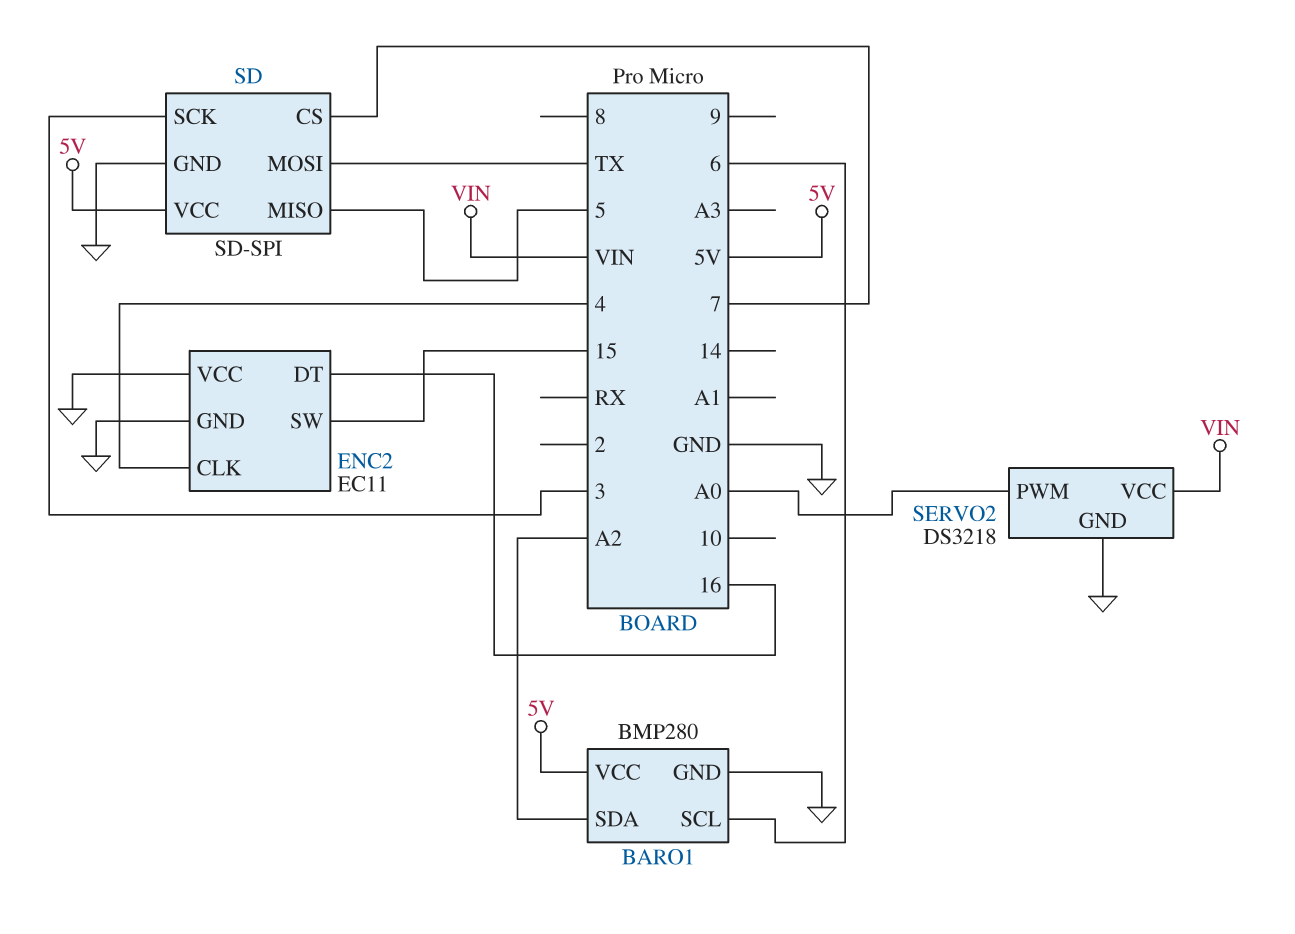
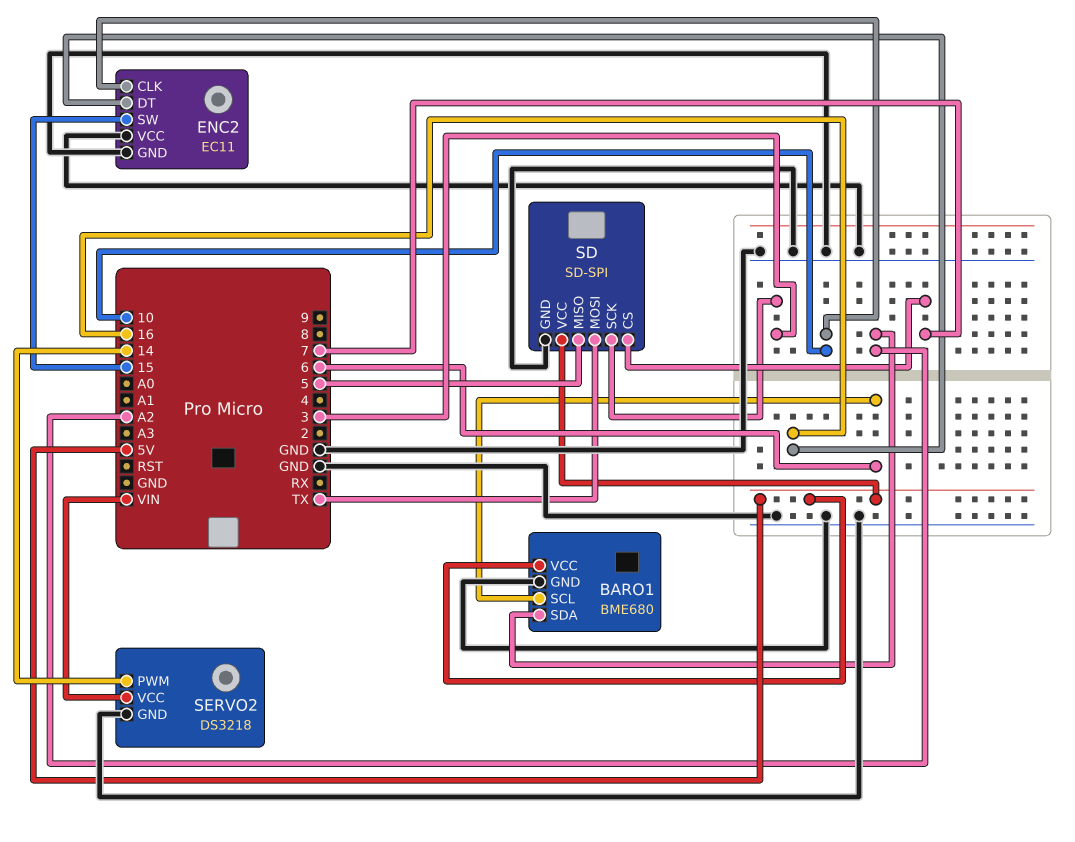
BARO1: BMP280 -> BME680
ENC2 pin CLK: 4 -> 10
SERVO2 pin PWM: A0 -> 14

